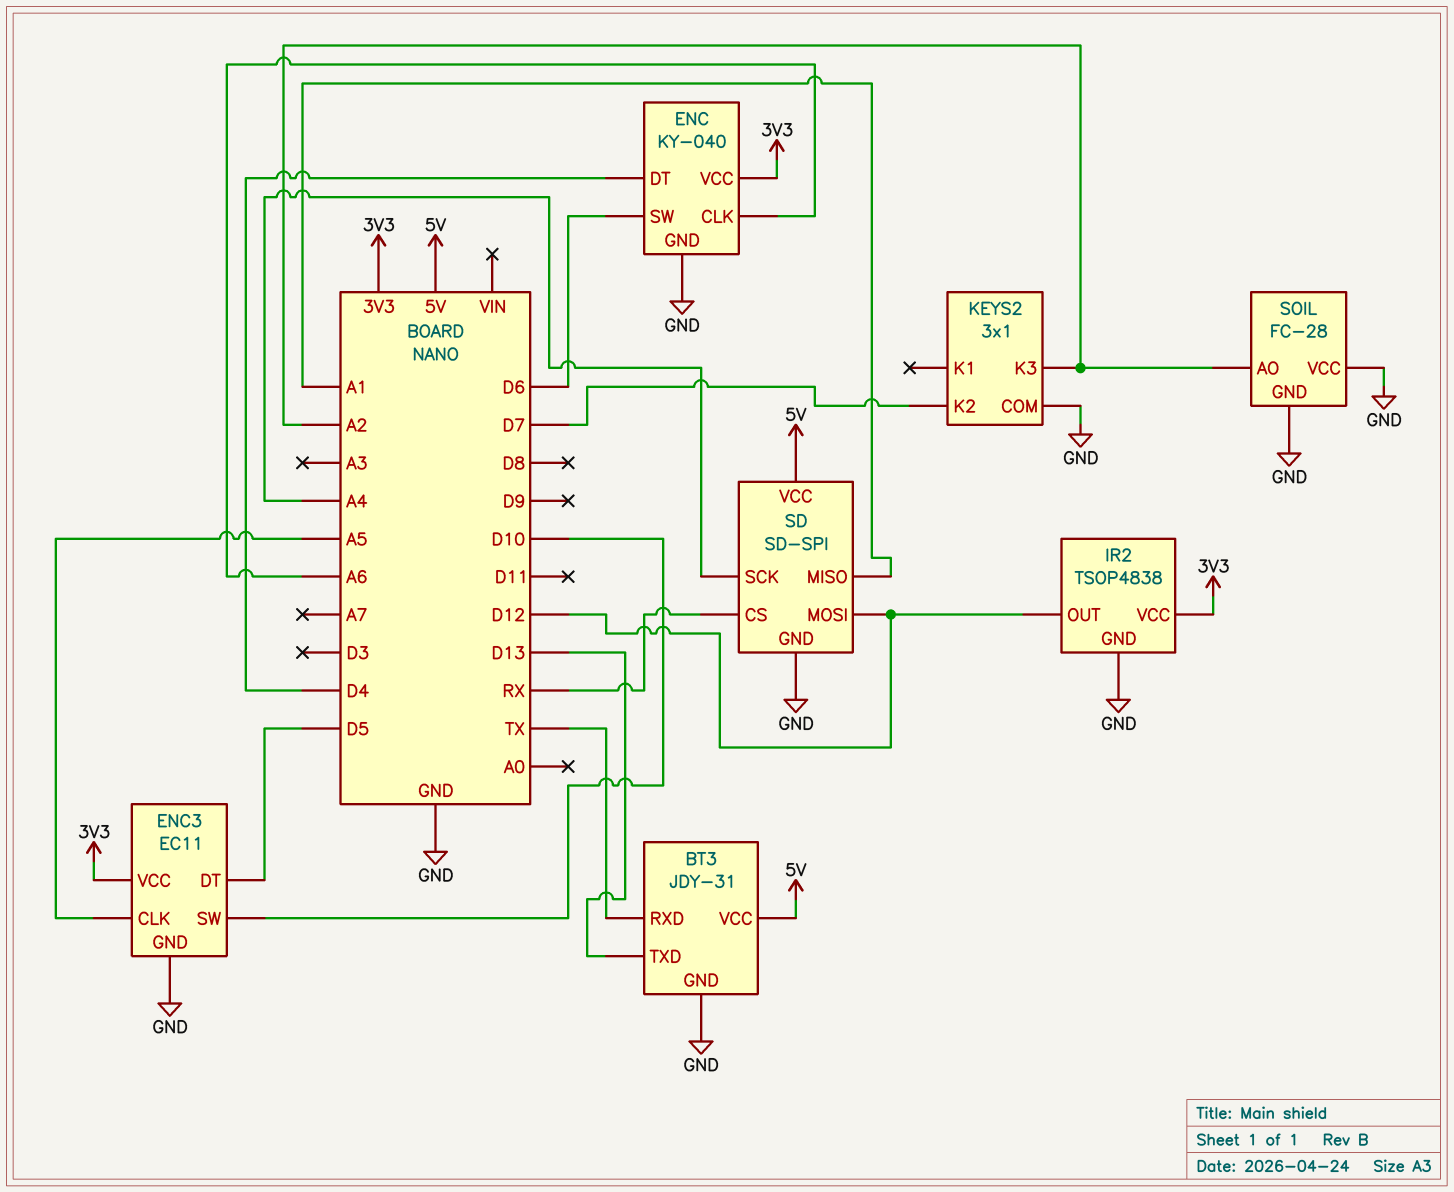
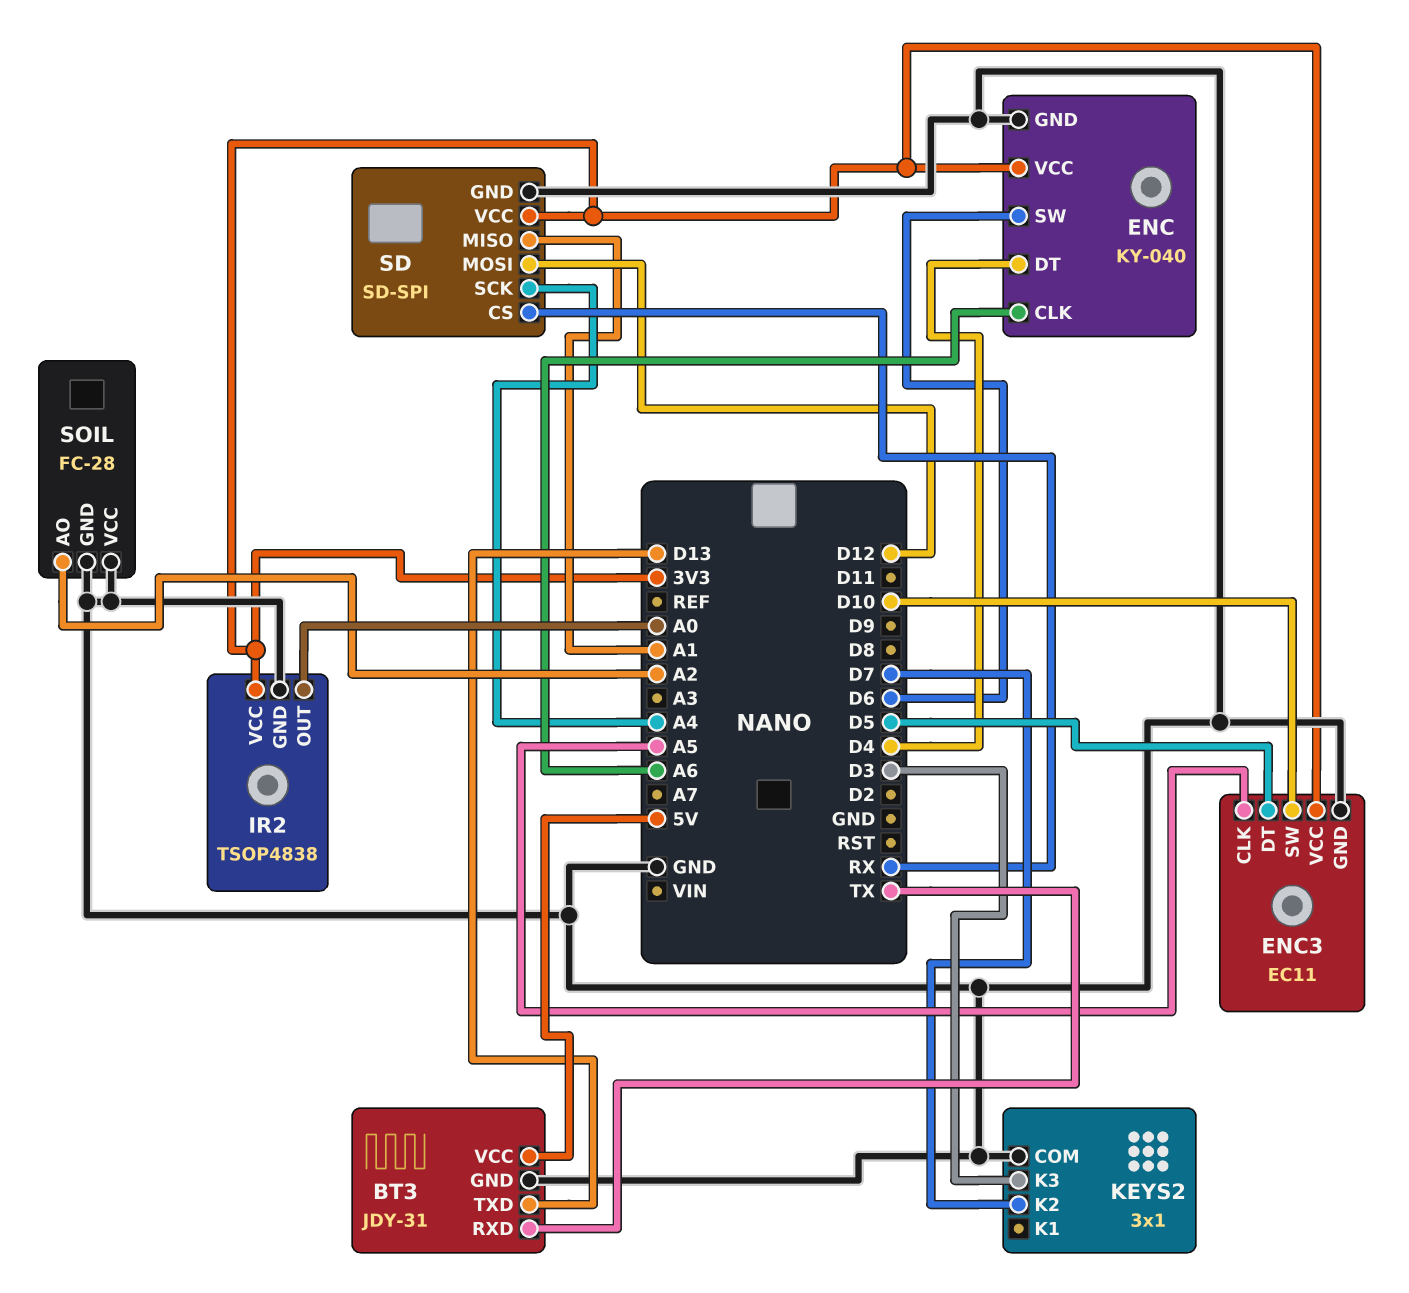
IR2 pin OUT: D12 -> A0
KEYS2 pin K3: A2 -> D3
SD pin VCC: 5V -> 3V3

